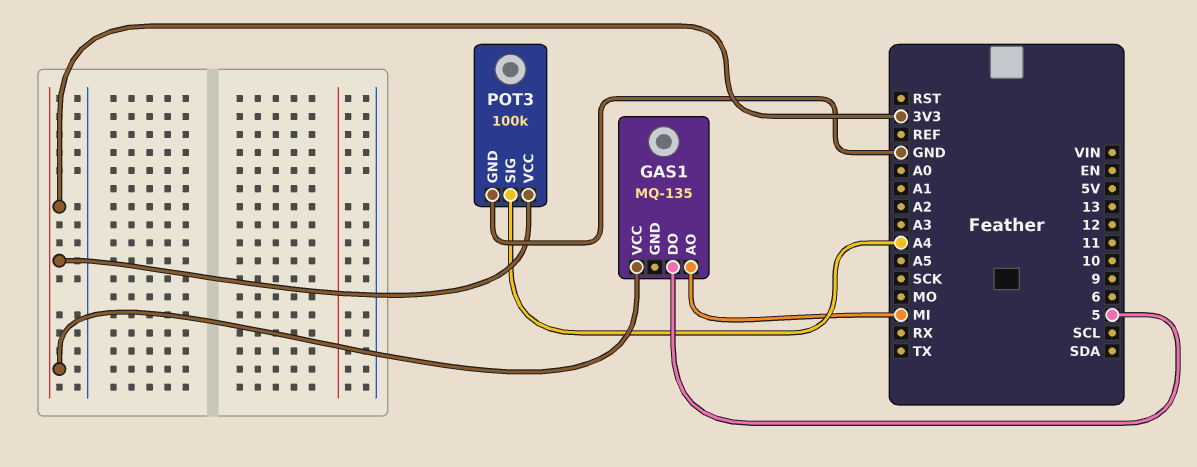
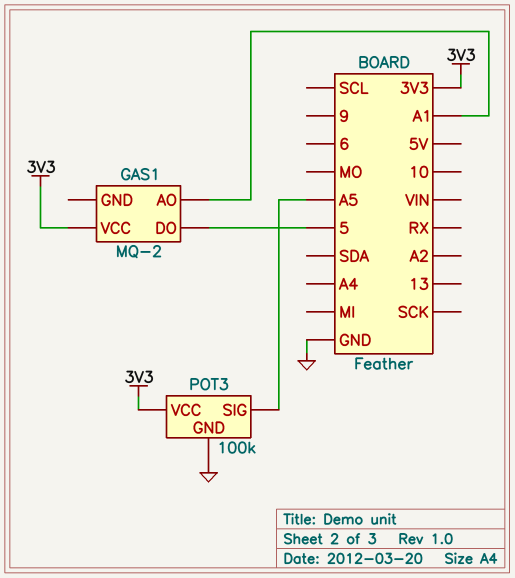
GAS1: MQ-135 -> MQ-2
GAS1 pin AO: MI -> A1
POT3 pin SIG: A4 -> A5

